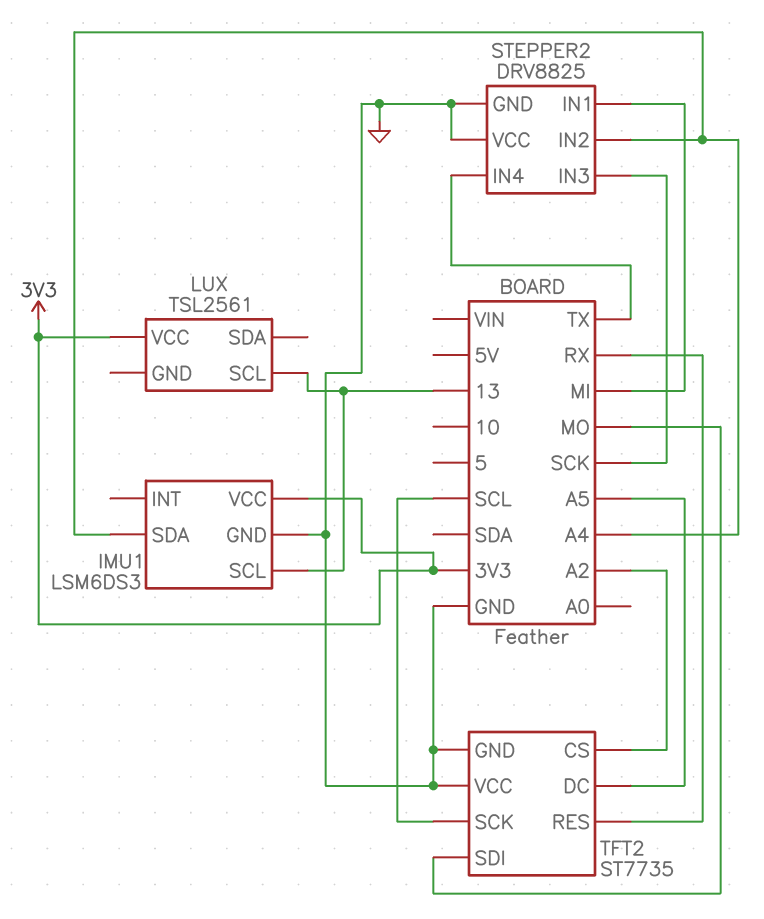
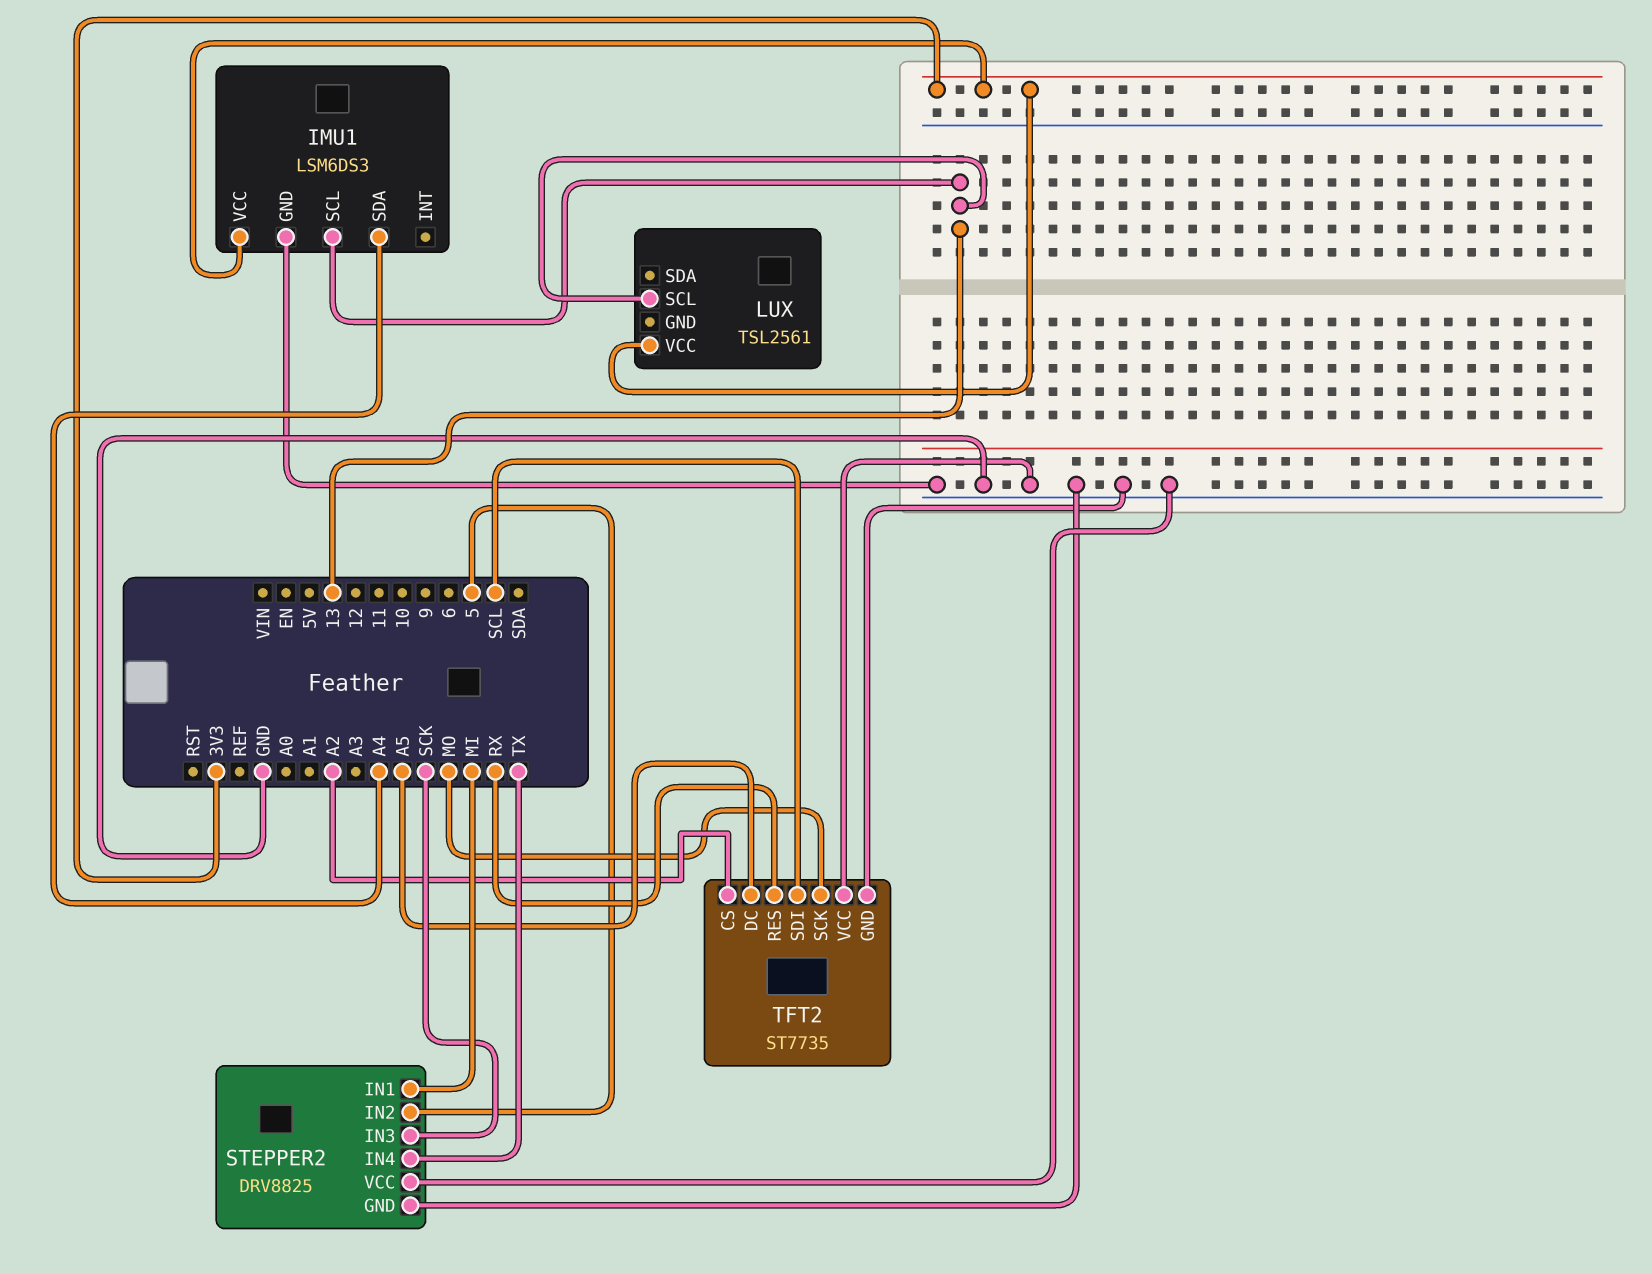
STEPPER2 pin IN2: A4 -> 5
TFT2 pin SCK: SCL -> MO
TFT2 pin SDI: MO -> SCL

